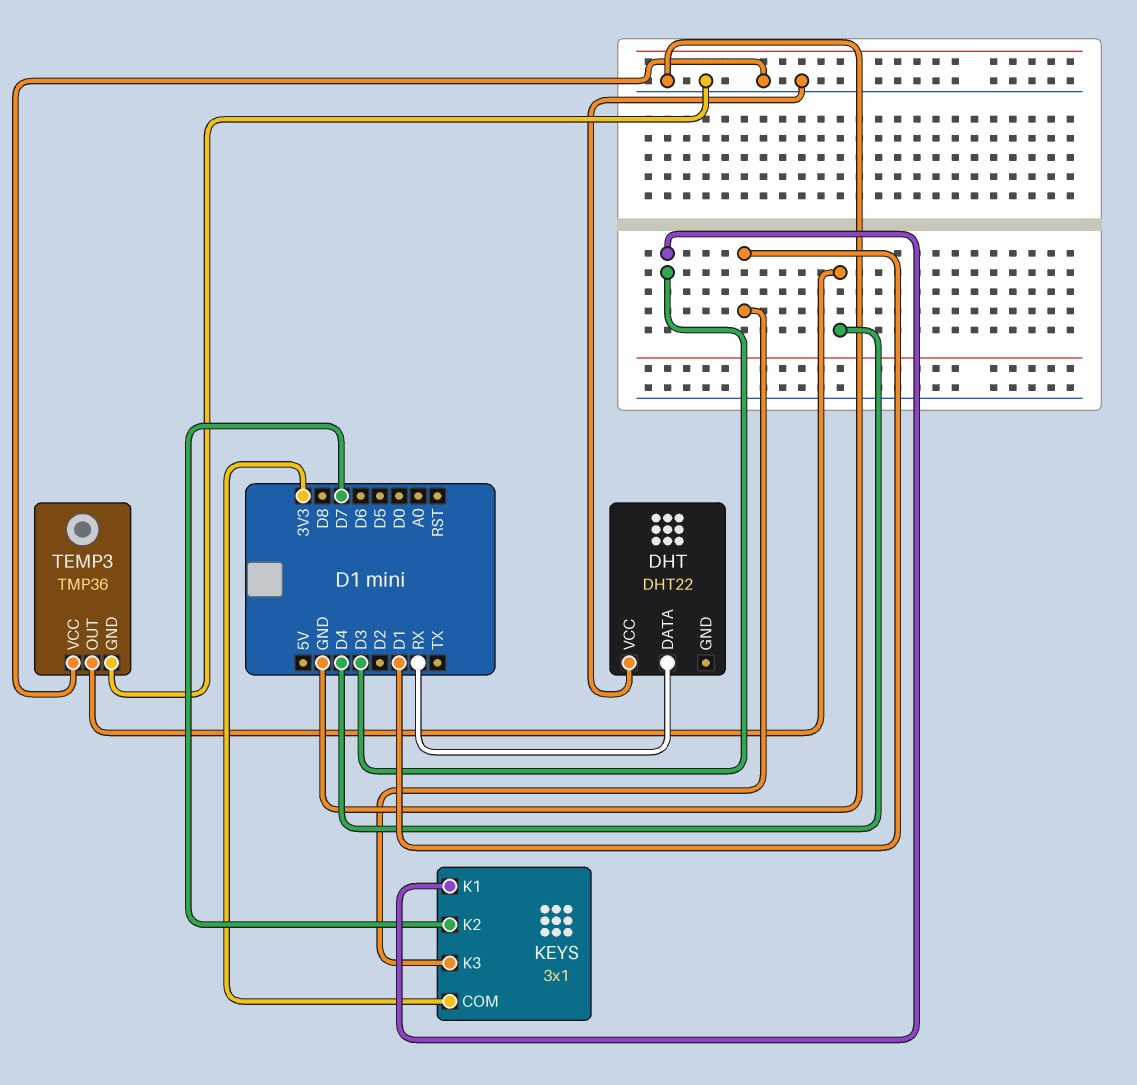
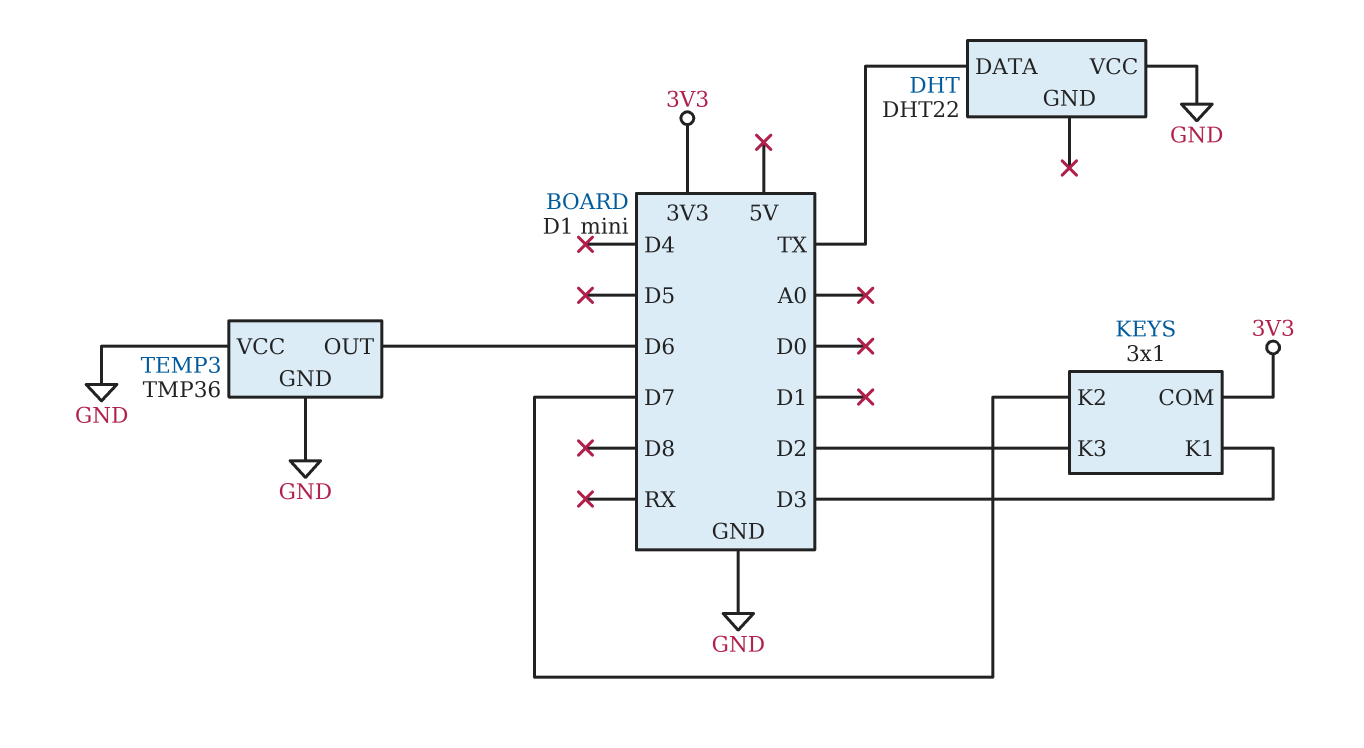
DHT pin DATA: RX -> TX
KEYS pin K3: D1 -> D2
TEMP3 pin OUT: D4 -> D6

